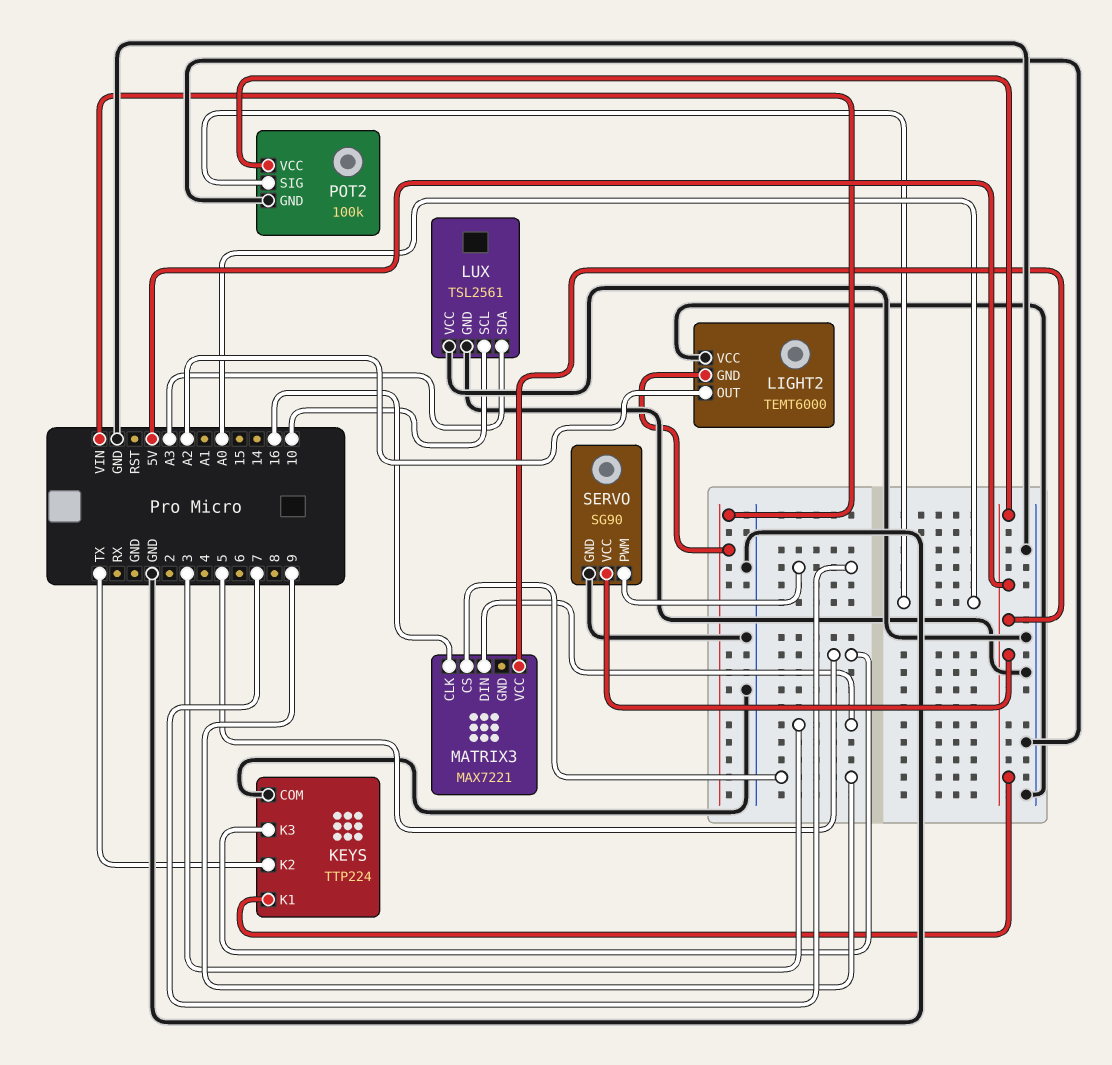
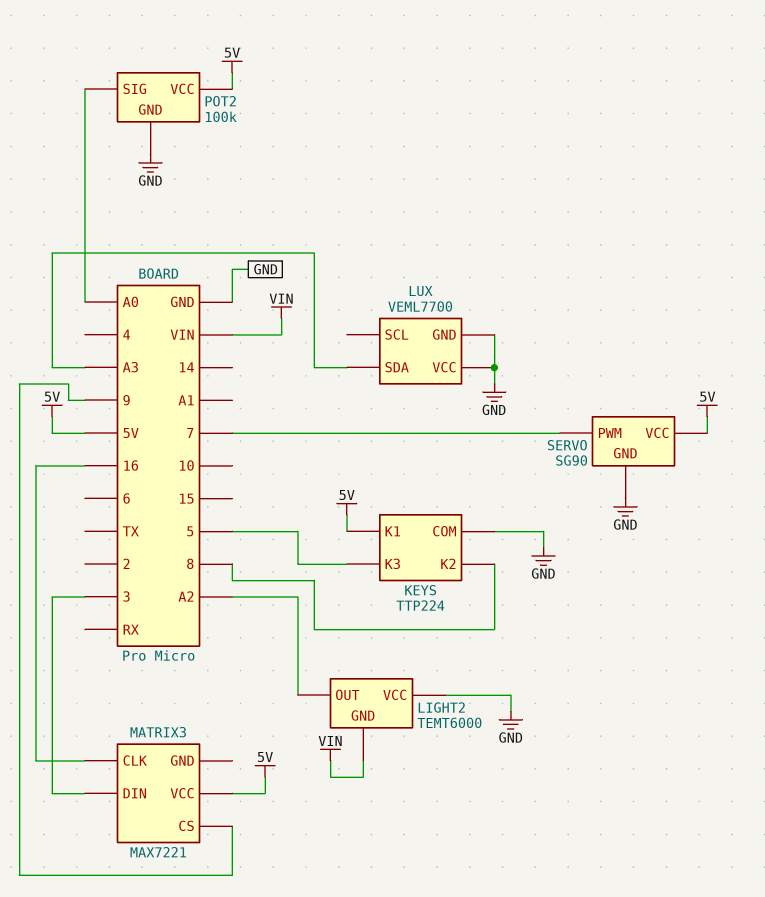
KEYS pin K2: TX -> 8
LUX: TSL2561 -> VEML7700
LUX pin SCL: 10 -> none

